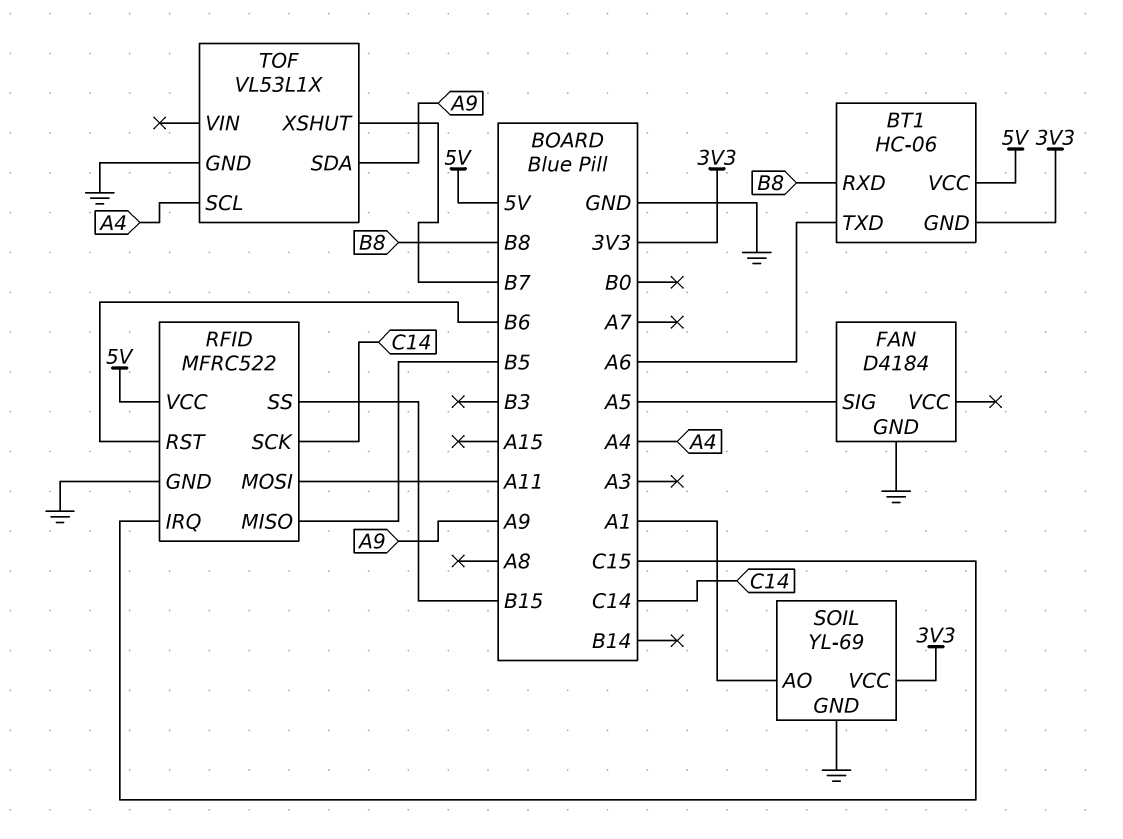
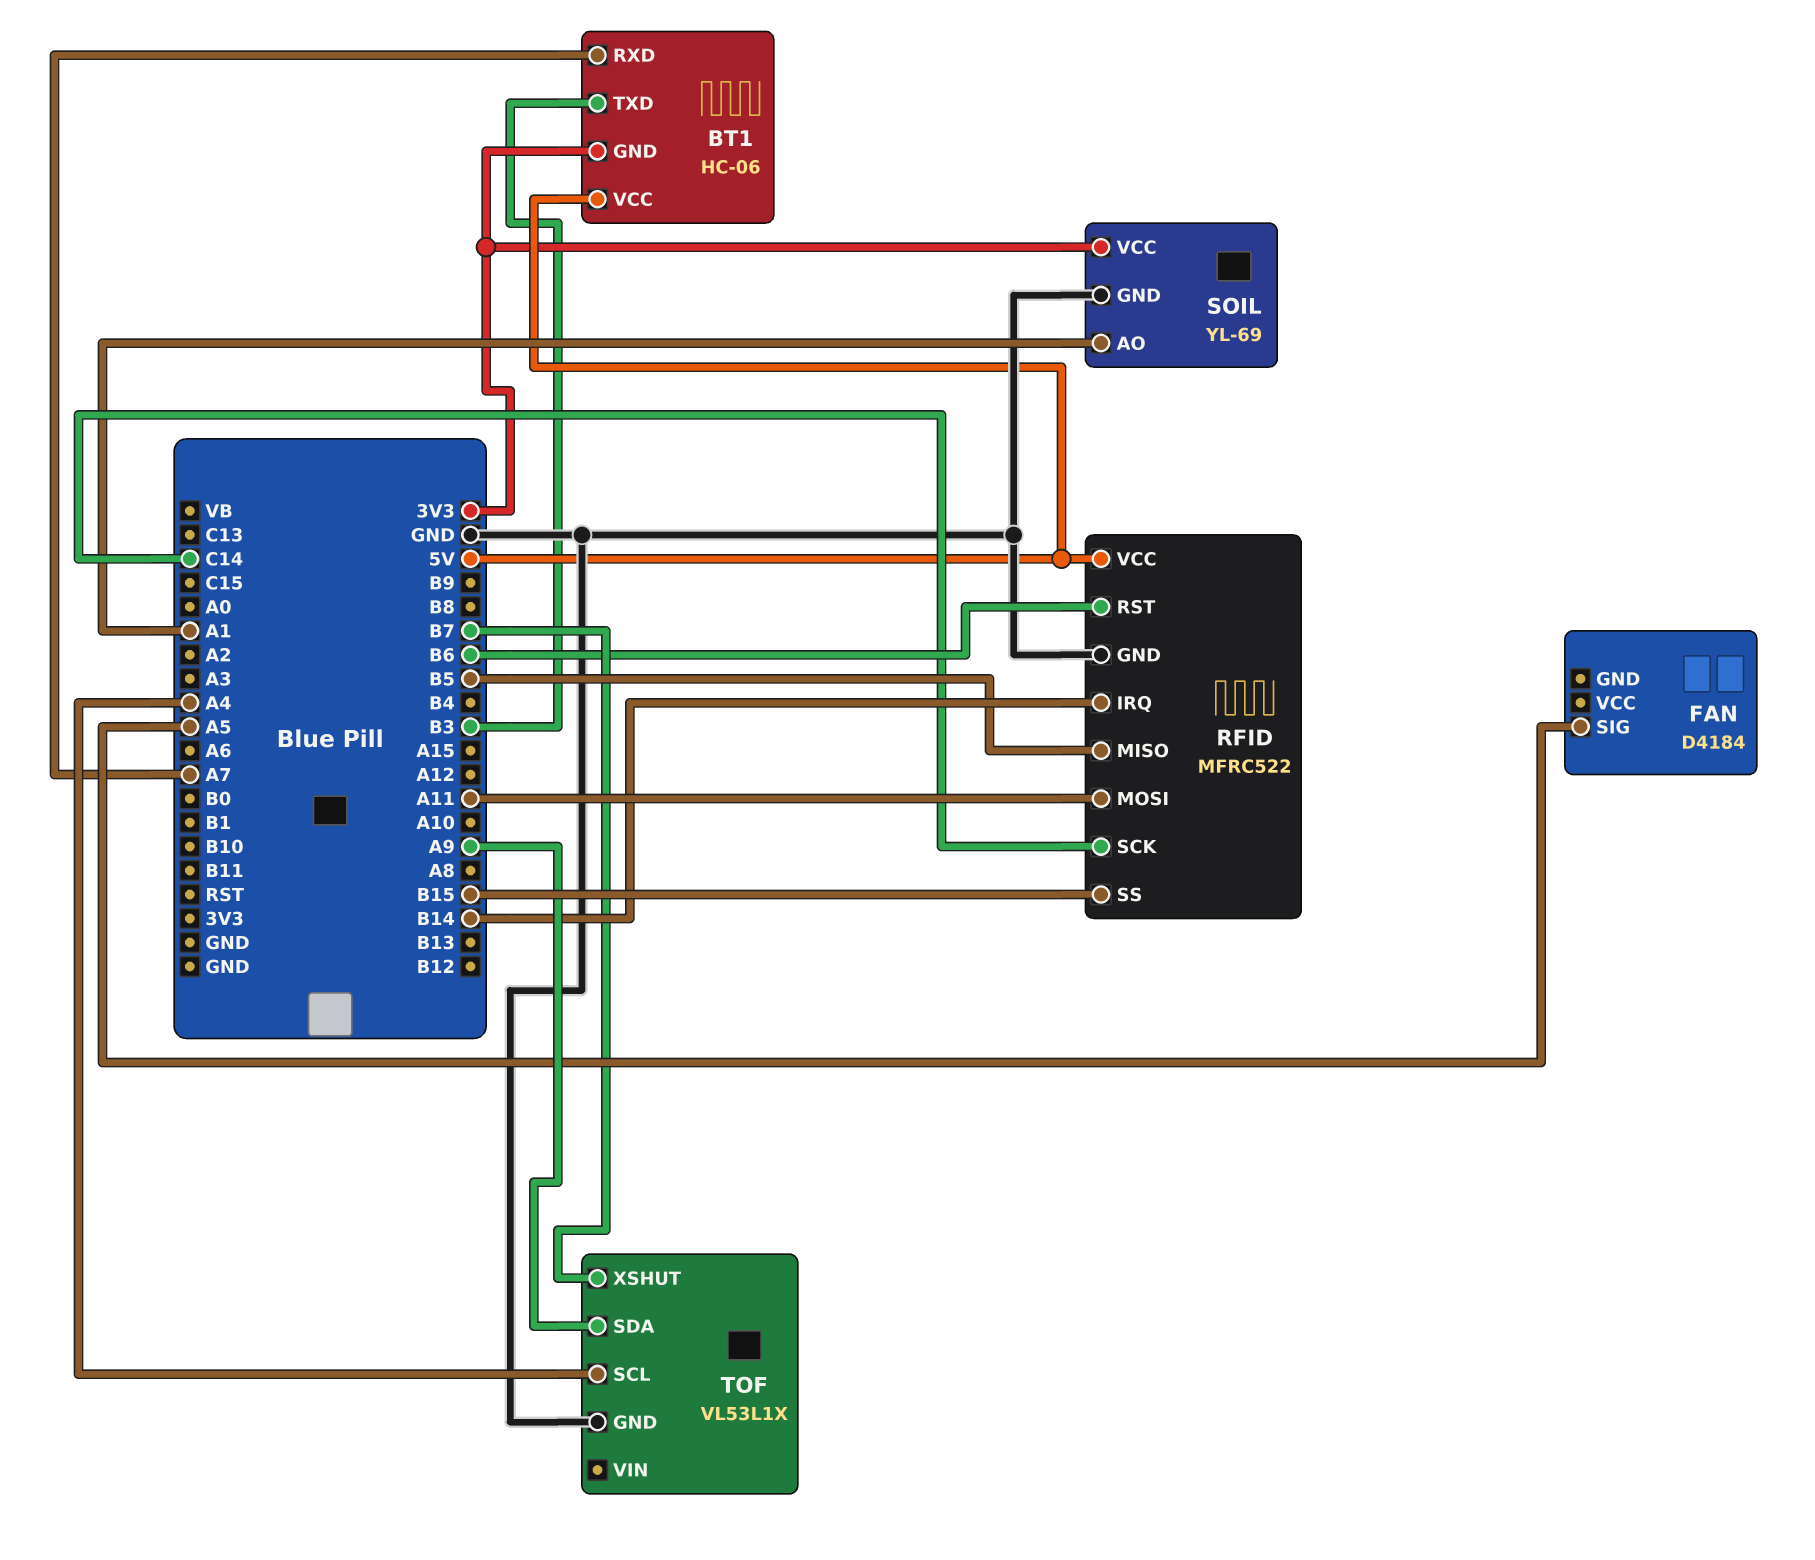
BT1 pin RXD: B8 -> A7
BT1 pin TXD: A6 -> B3
FAN pin GND: GND -> none
RFID pin IRQ: C15 -> B14

